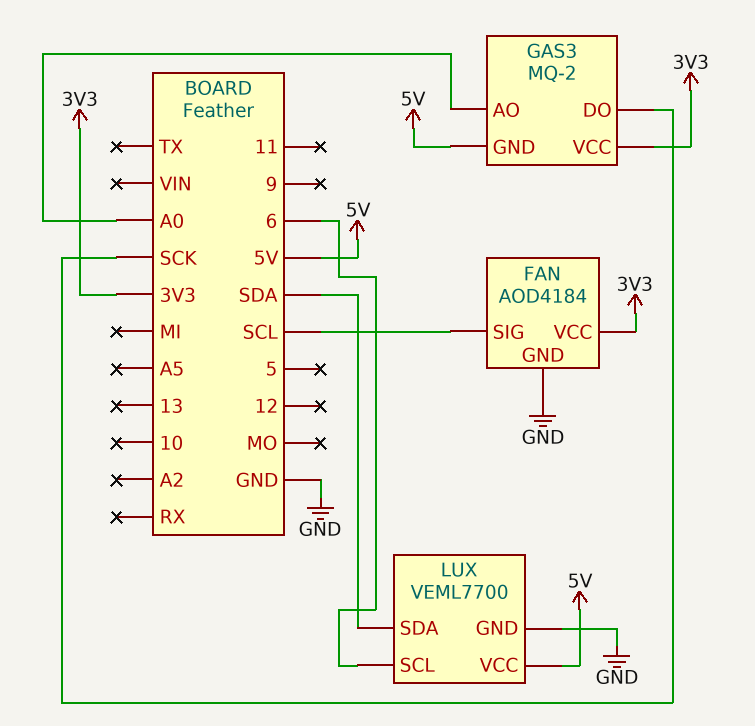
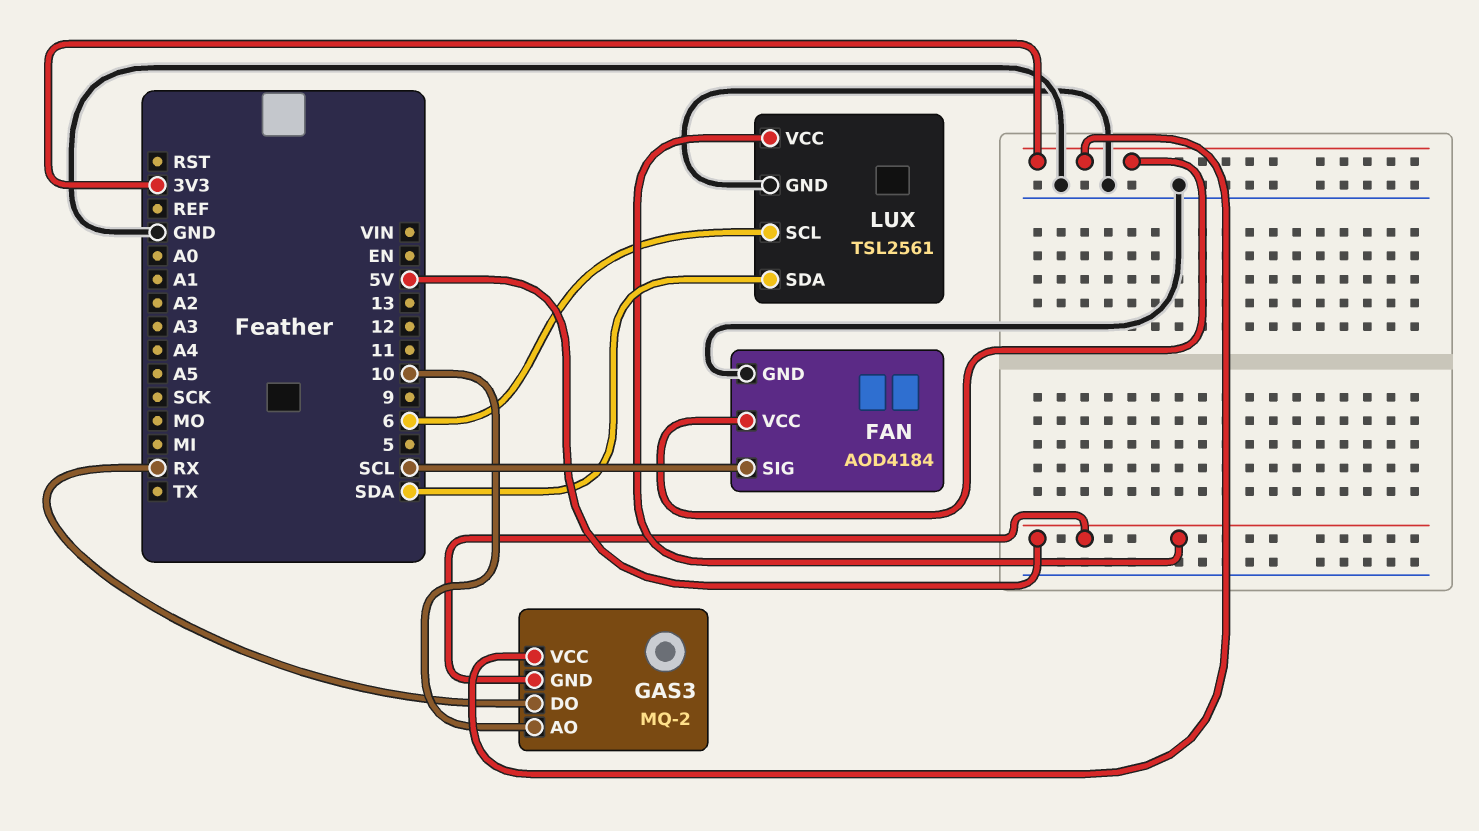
GAS3 pin AO: A0 -> 10
GAS3 pin DO: SCK -> RX
LUX: VEML7700 -> TSL2561

